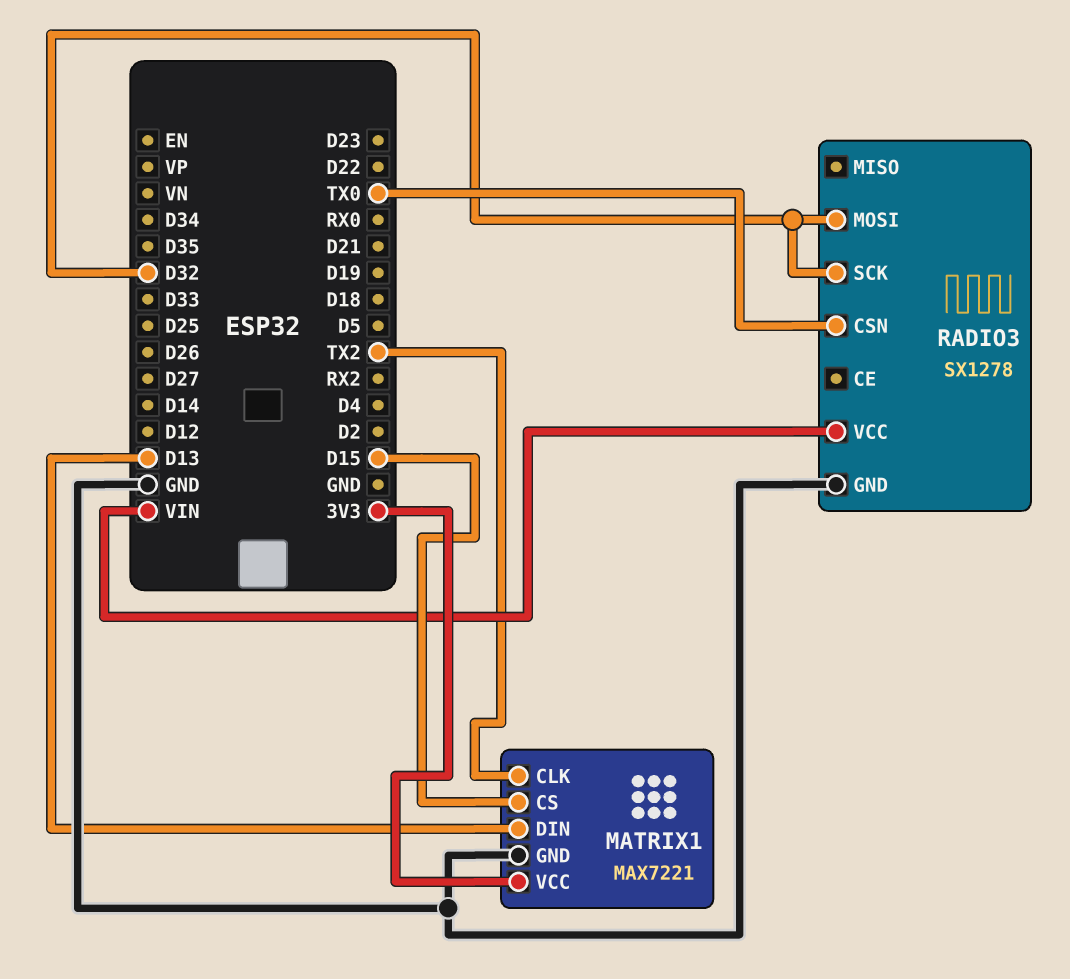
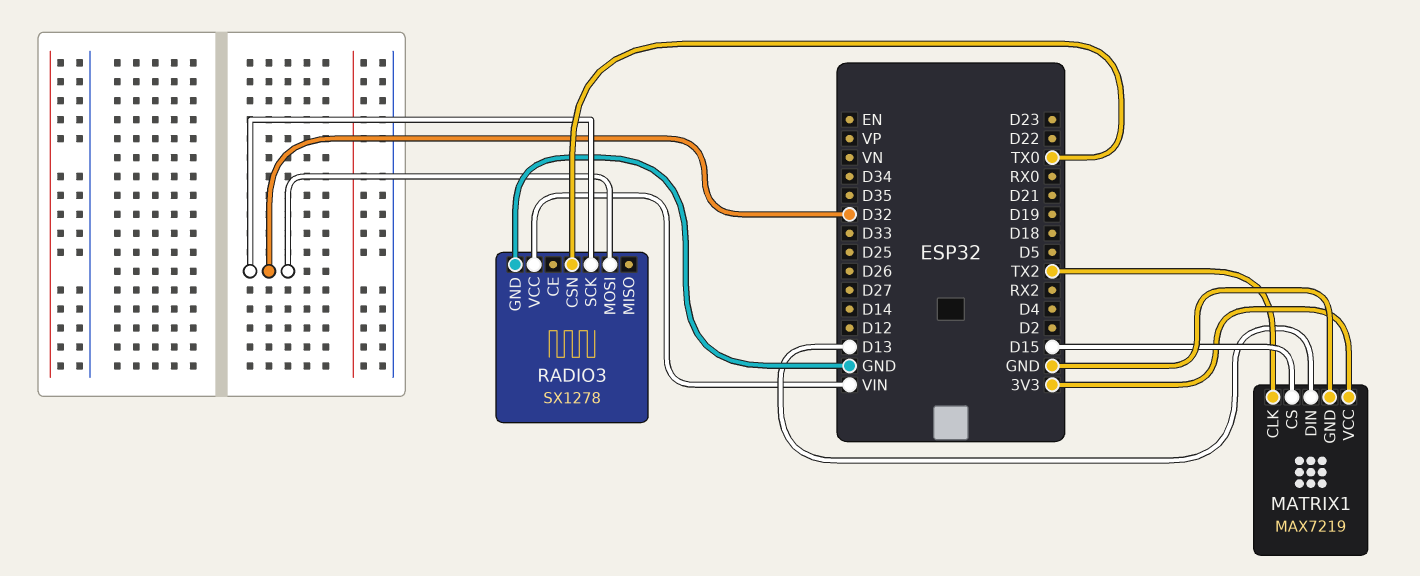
MATRIX1: MAX7221 -> MAX7219

